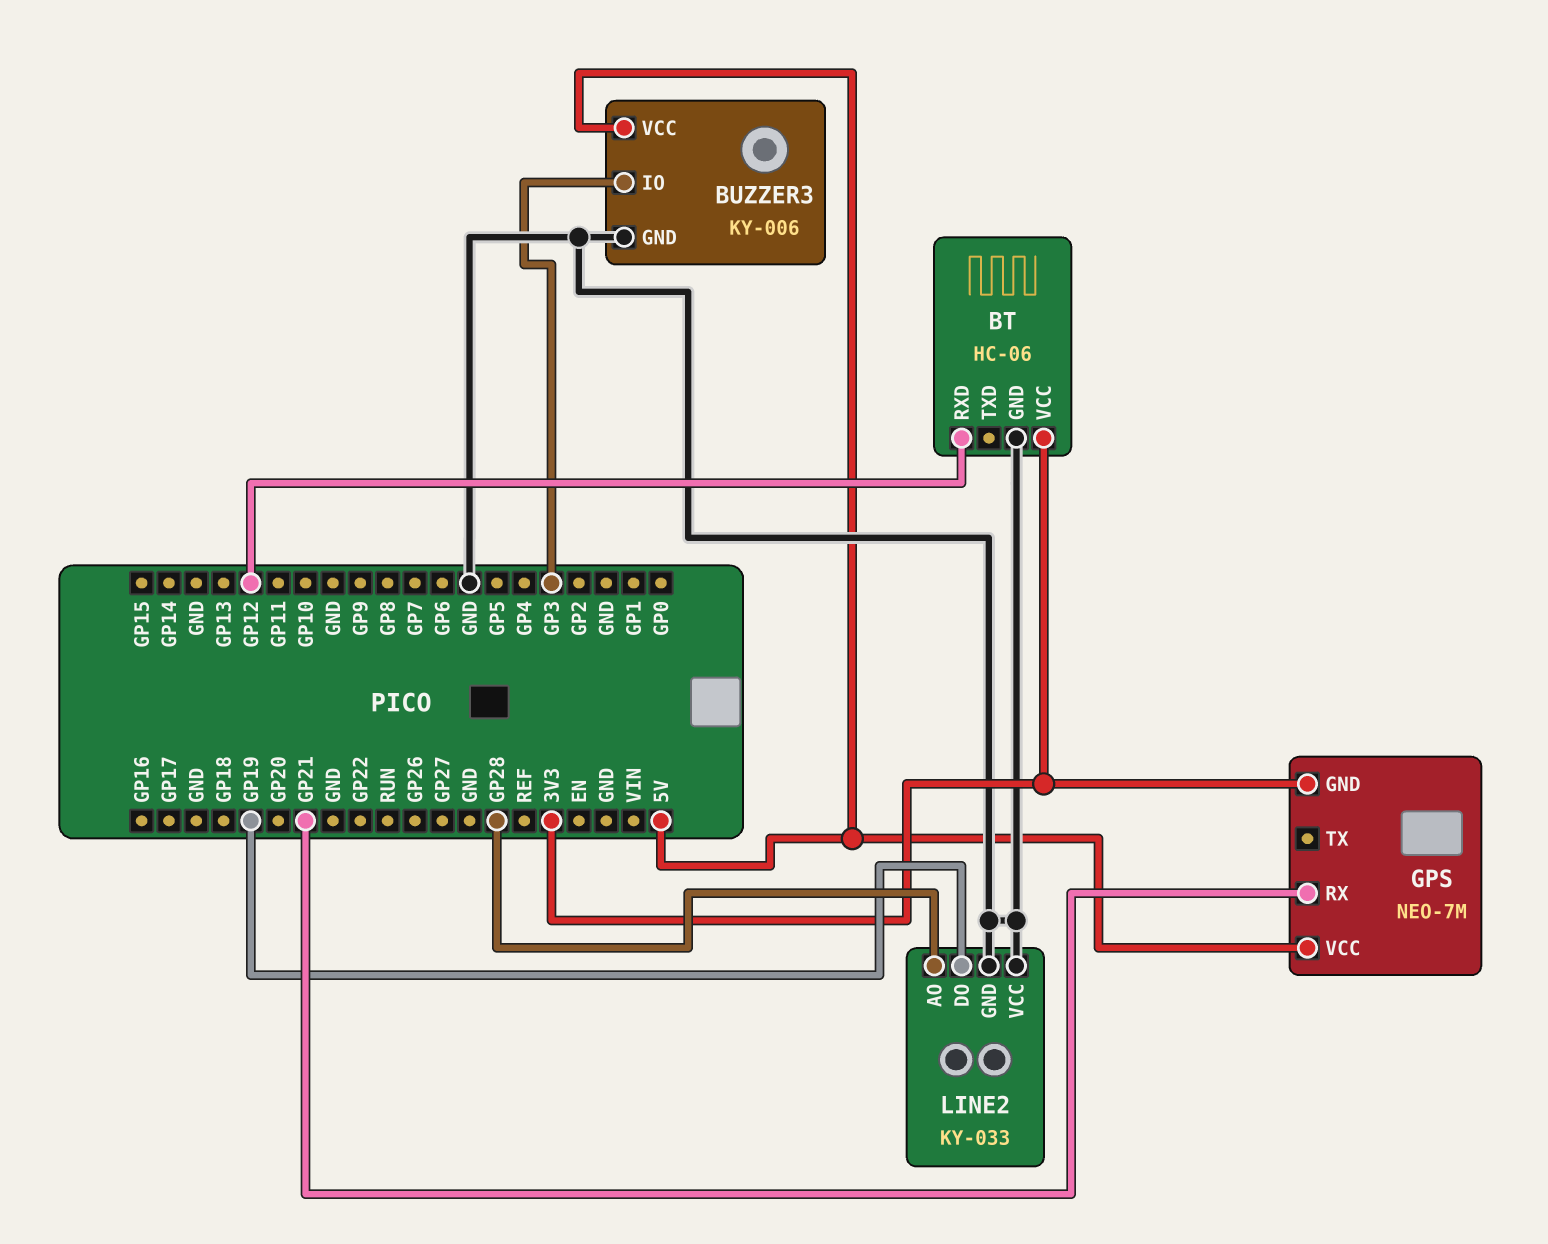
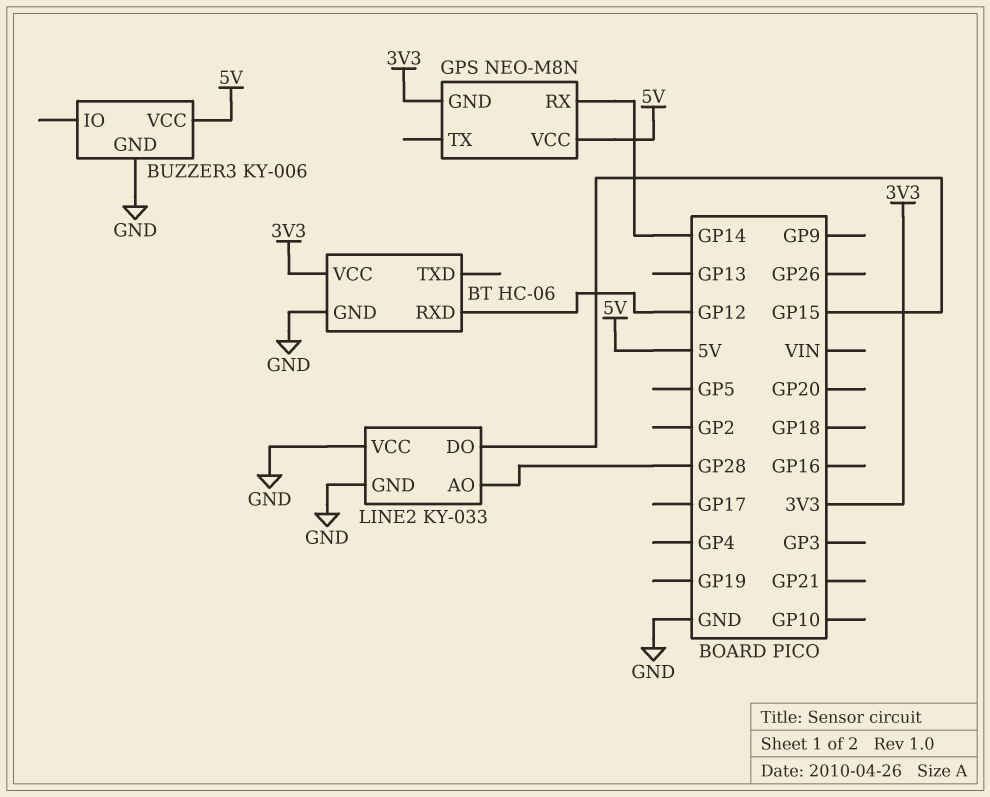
BUZZER3 pin IO: GP3 -> none
GPS: NEO-7M -> NEO-M8N
GPS pin RX: GP21 -> GP14
LINE2 pin DO: GP19 -> GP15

